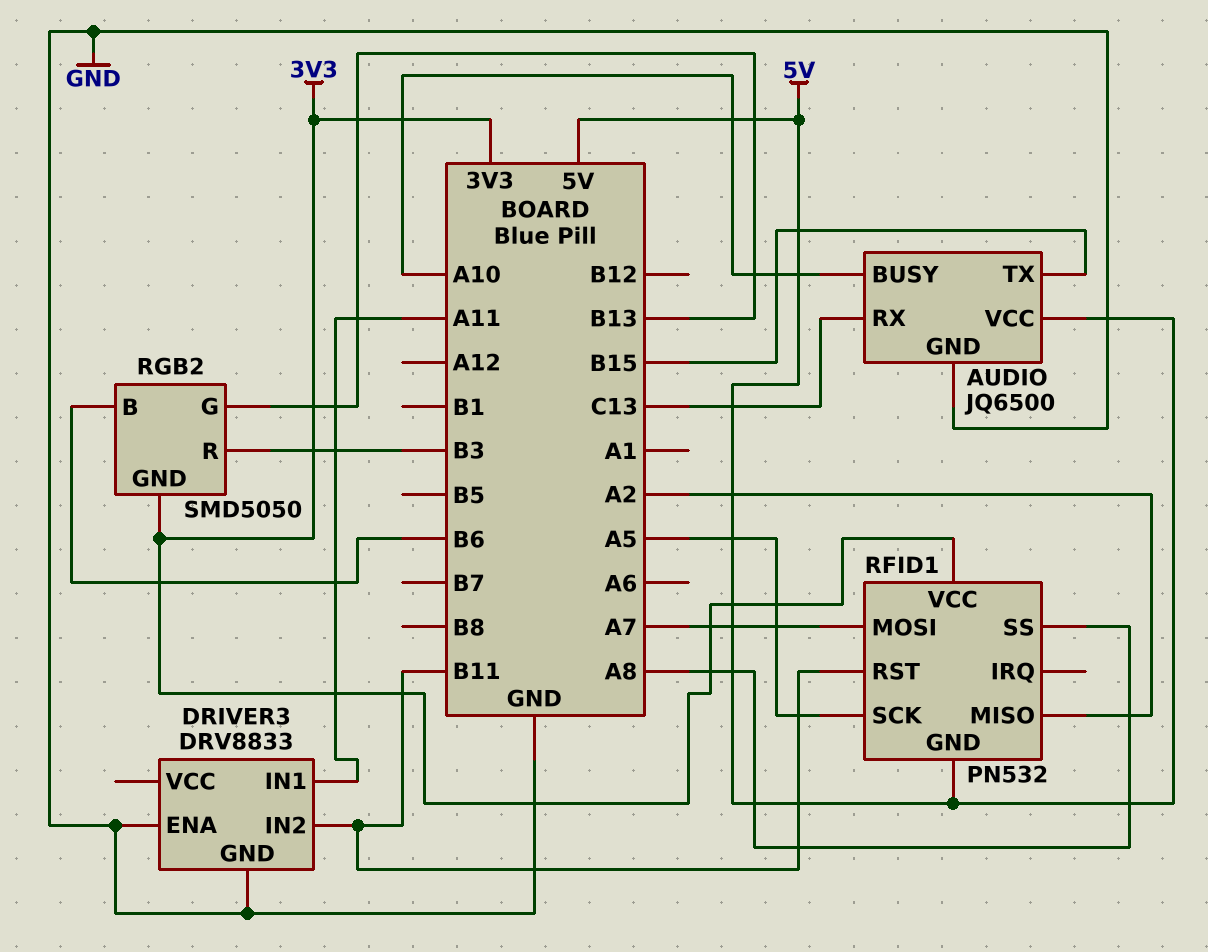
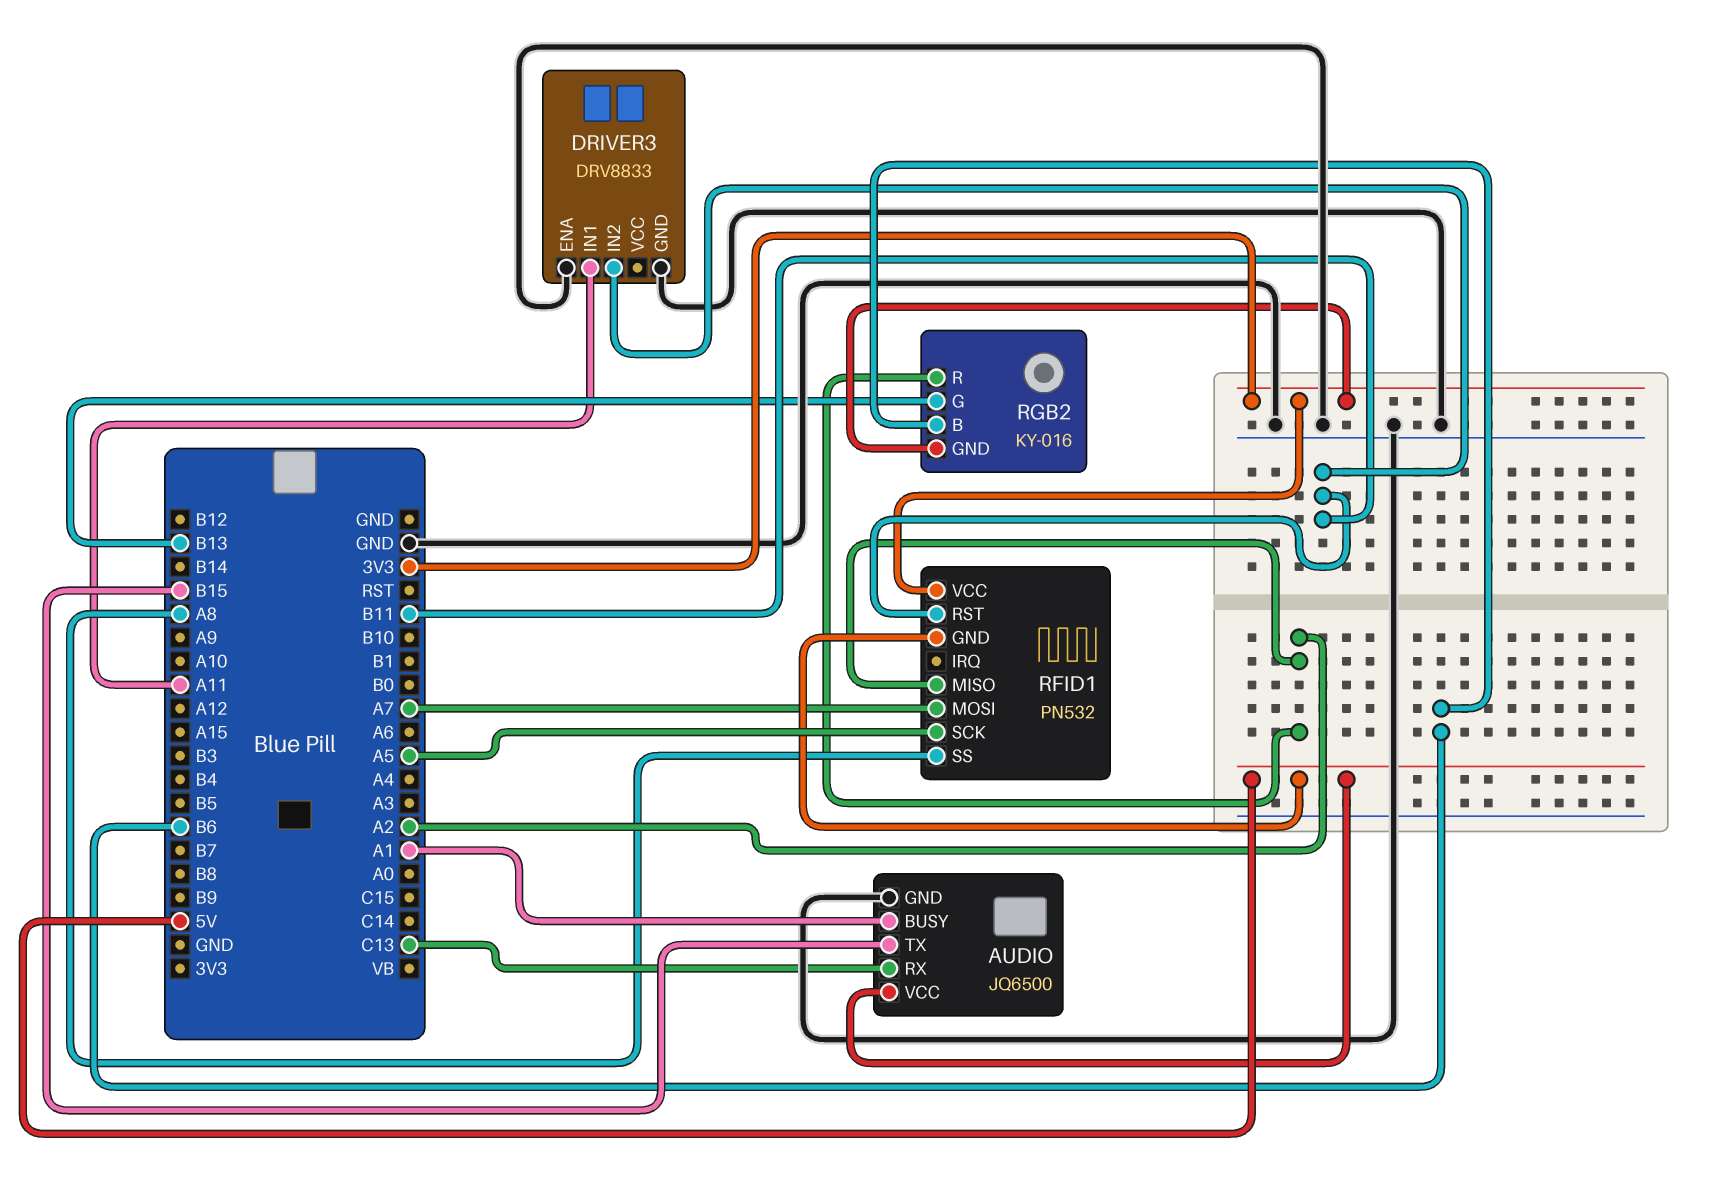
AUDIO pin BUSY: A10 -> A1
RGB2: SMD5050 -> KY-016
RGB2 pin R: B3 -> A2

